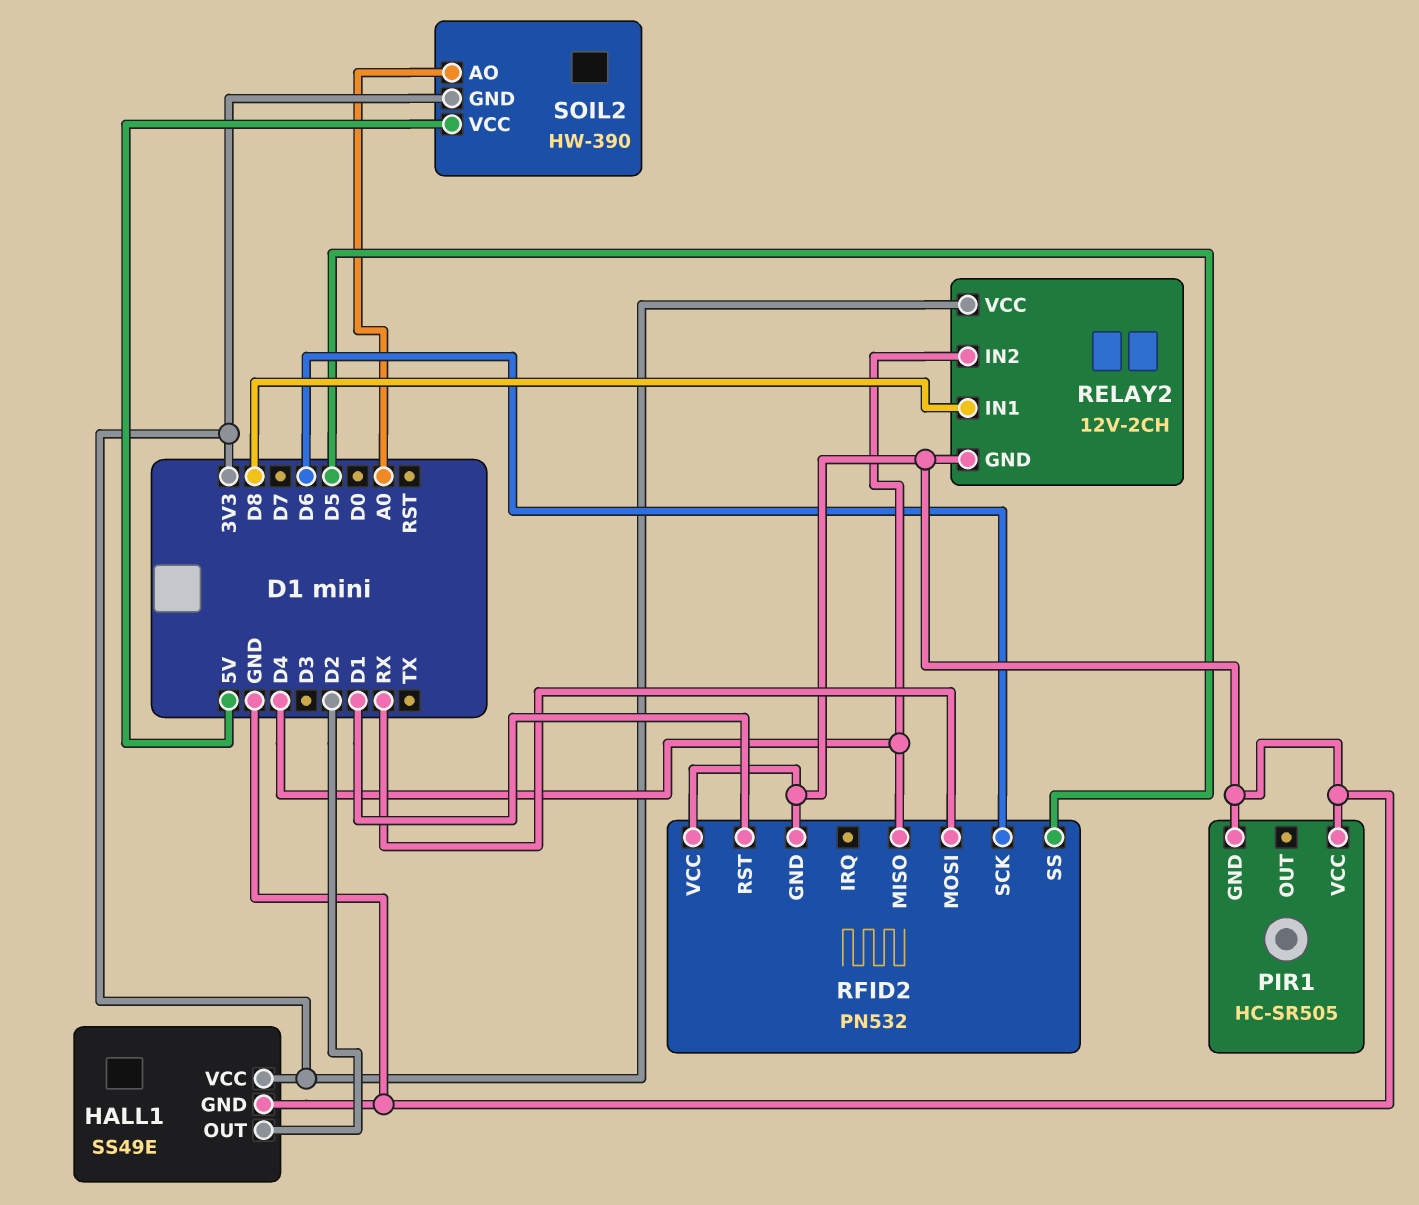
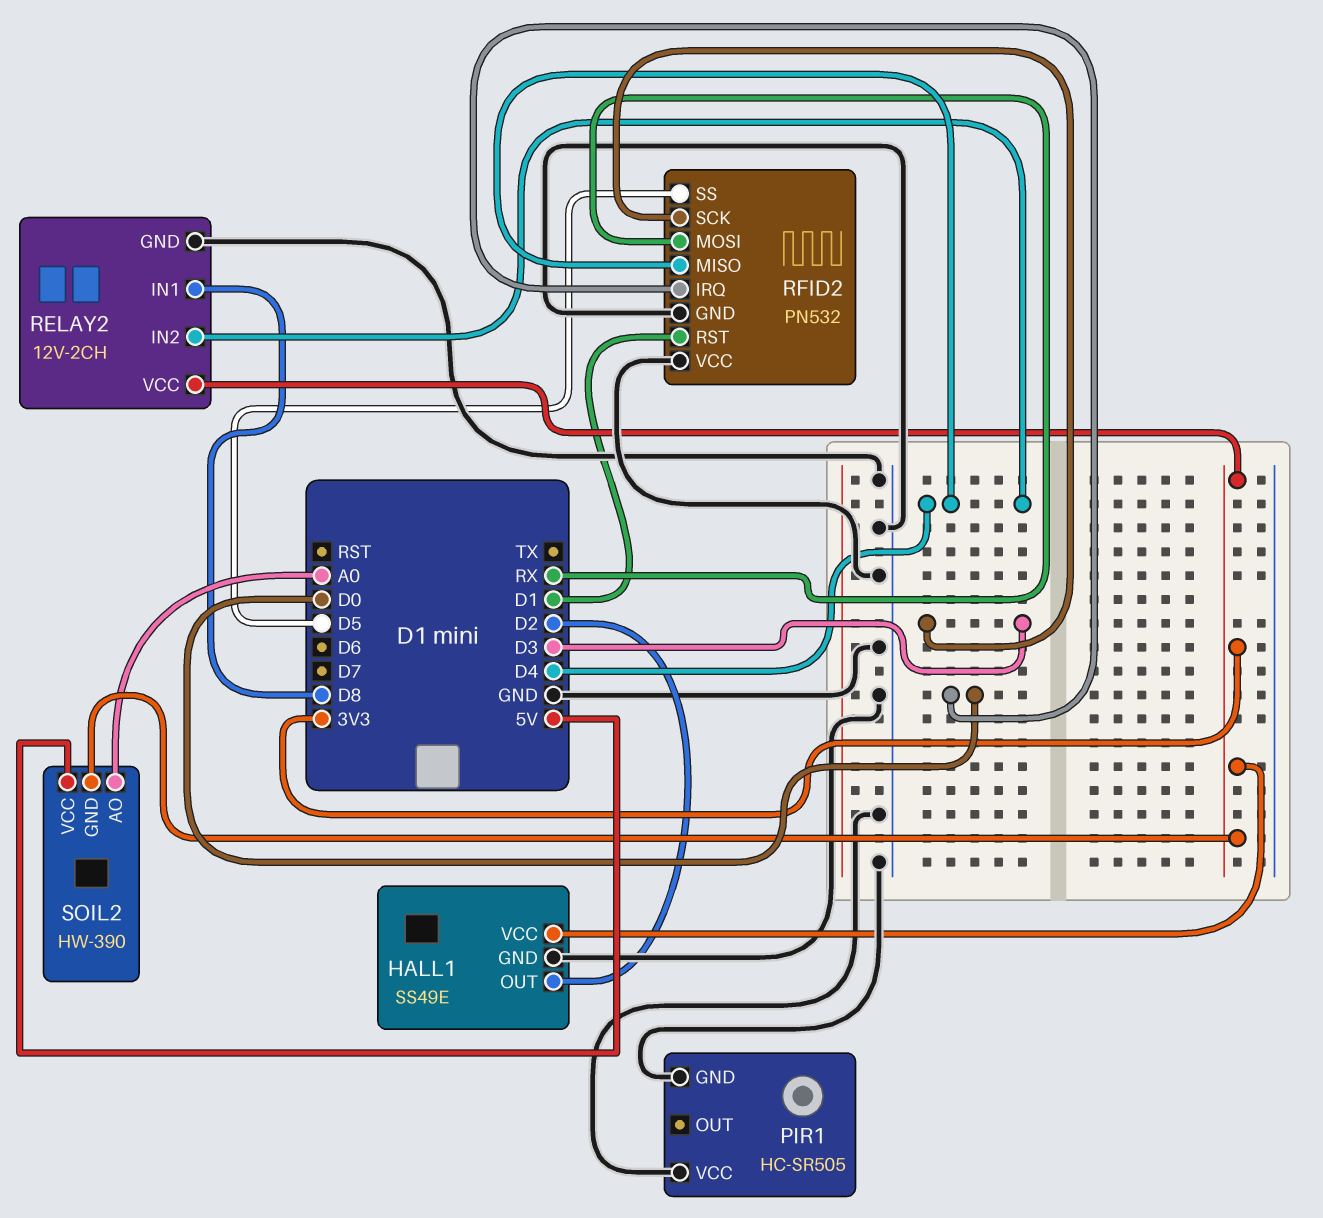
RFID2 pin IRQ: none -> D0
RFID2 pin SCK: D6 -> D3

